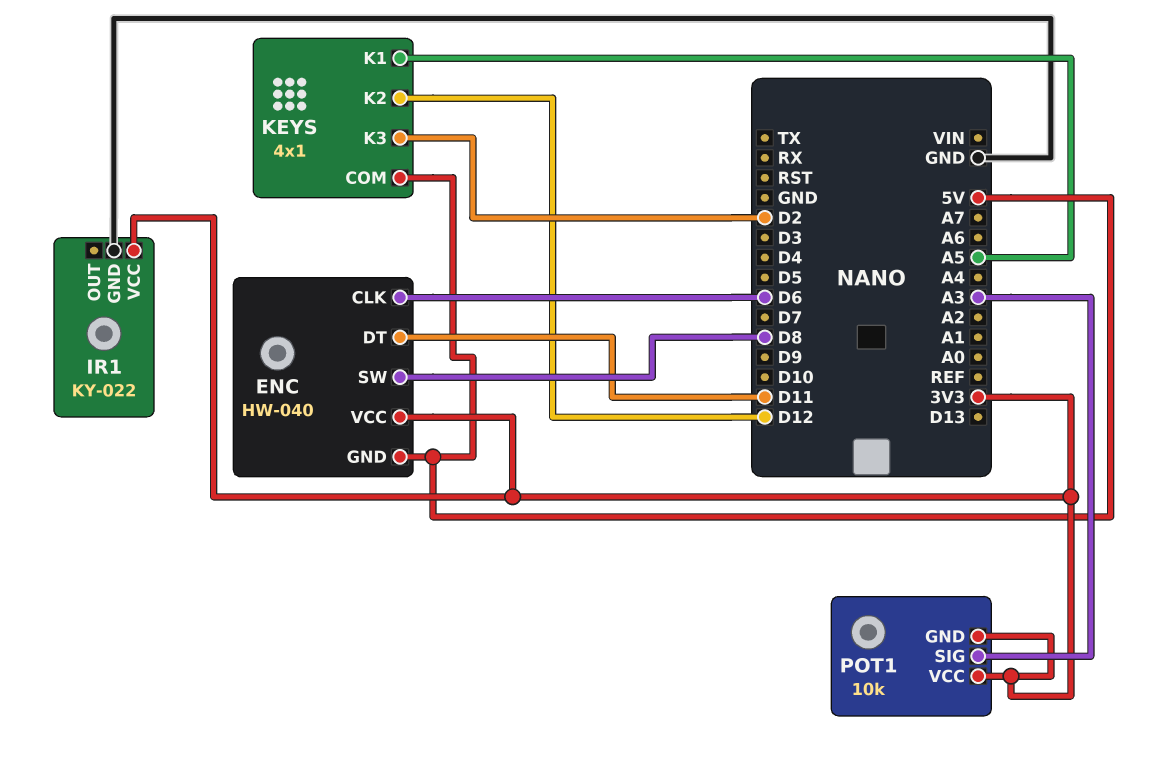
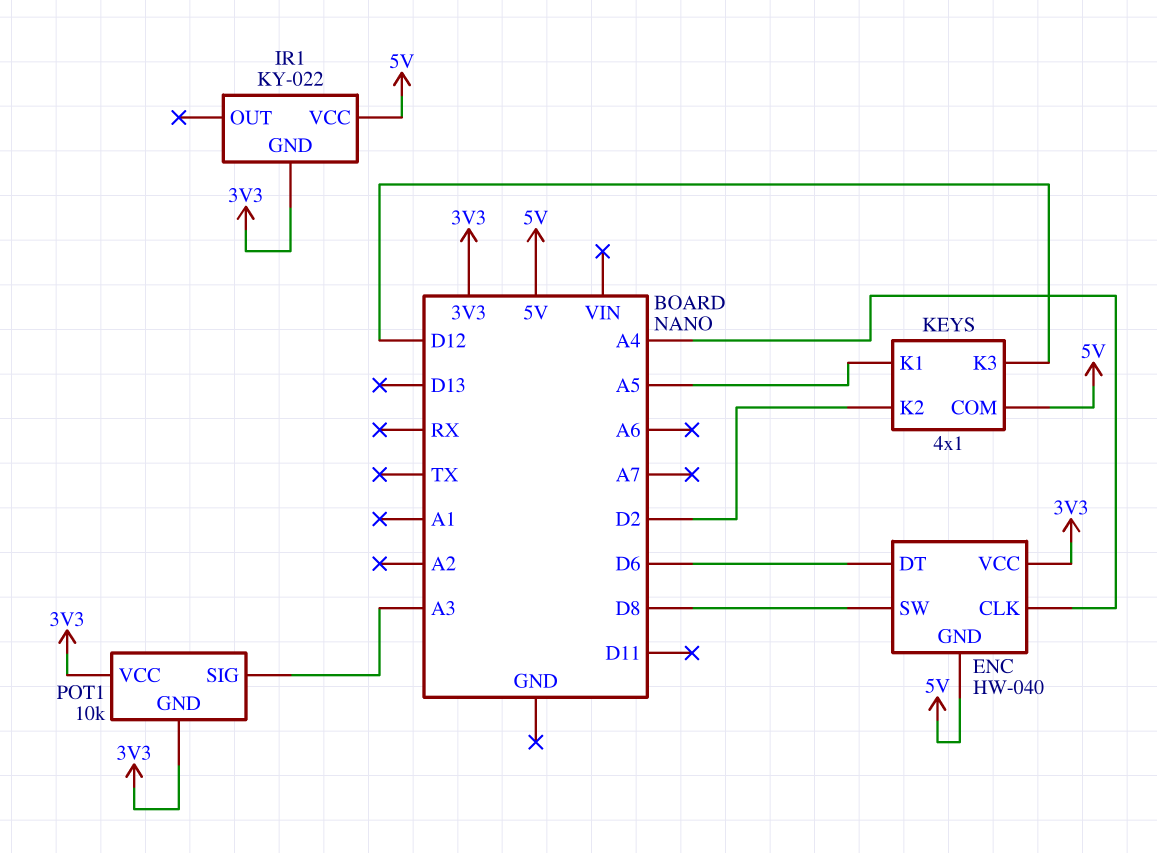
ENC pin CLK: D6 -> A4
ENC pin DT: D11 -> D6
IR1 pin GND: GND -> 3V3
IR1 pin VCC: 3V3 -> 5V
KEYS pin K2: D12 -> D2
KEYS pin K3: D2 -> D12

